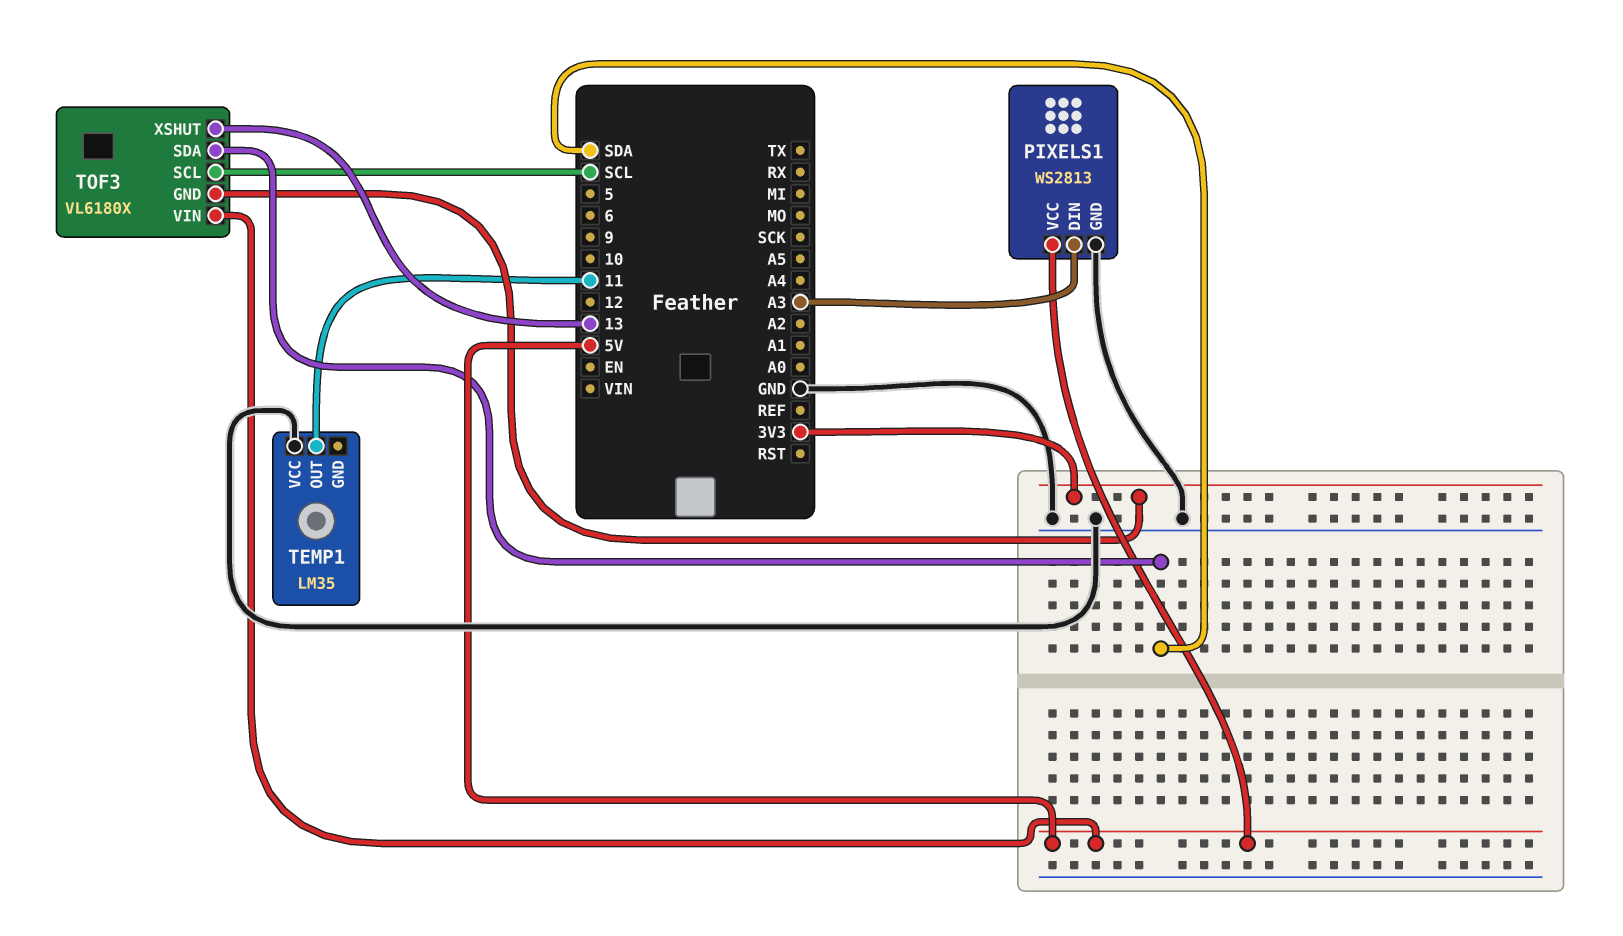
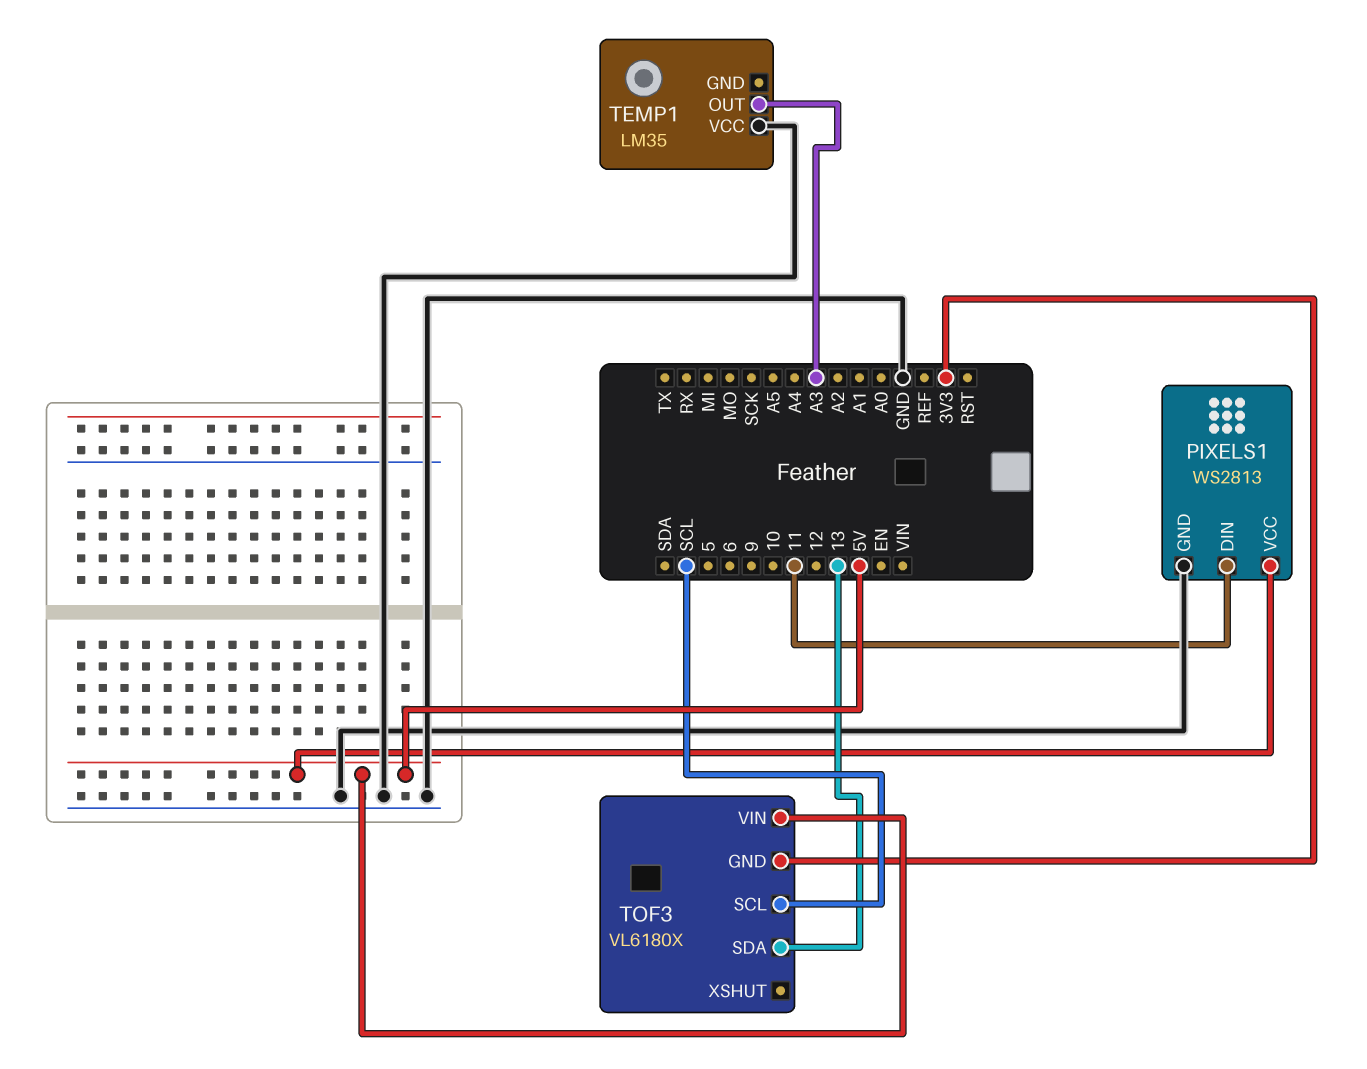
PIXELS1 pin DIN: A3 -> 11
TEMP1 pin OUT: 11 -> A3
TOF3 pin SDA: SDA -> 13
TOF3 pin XSHUT: 13 -> none

